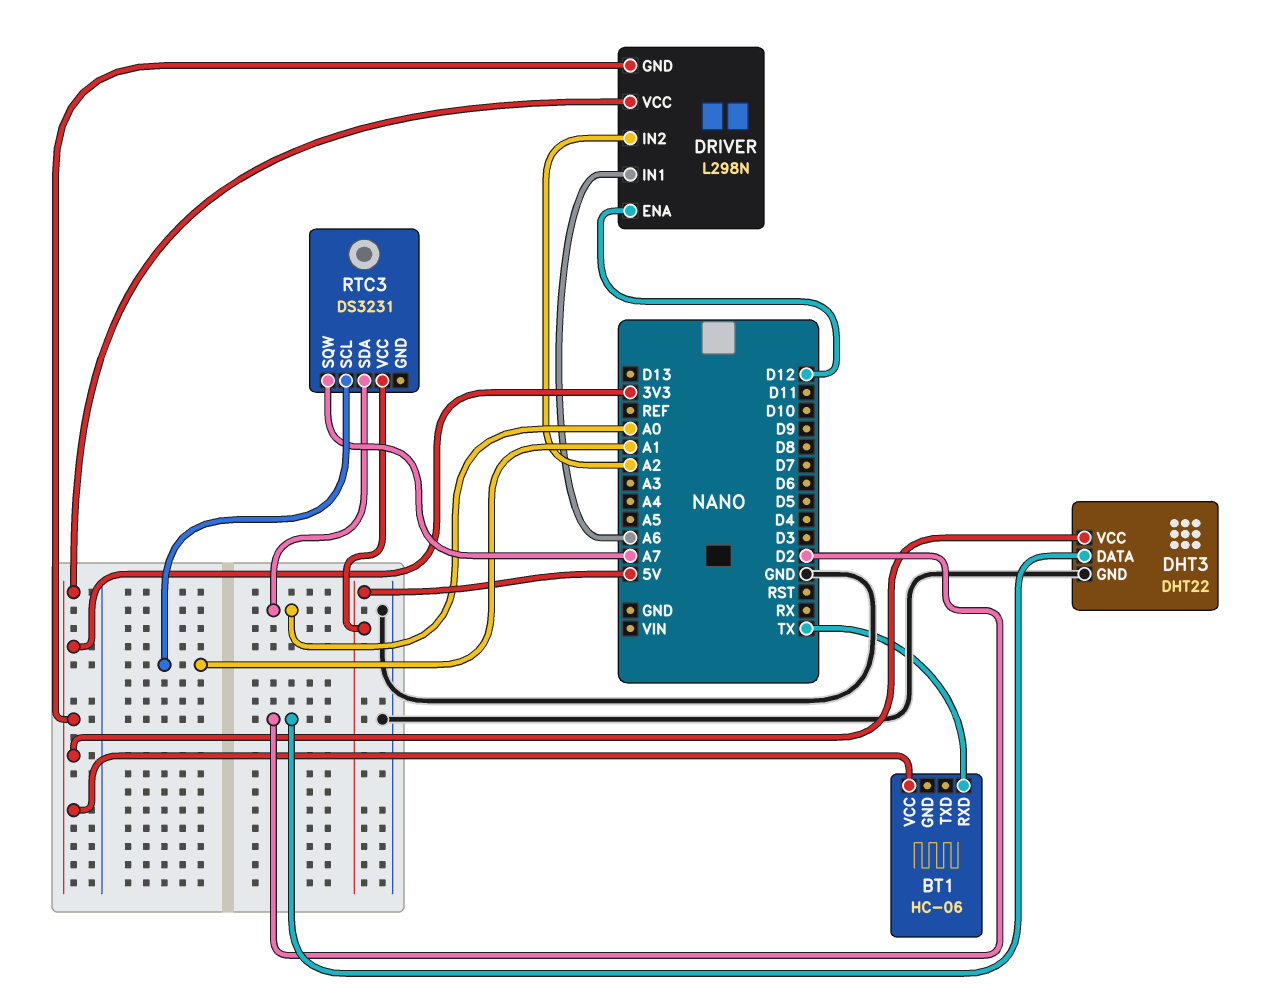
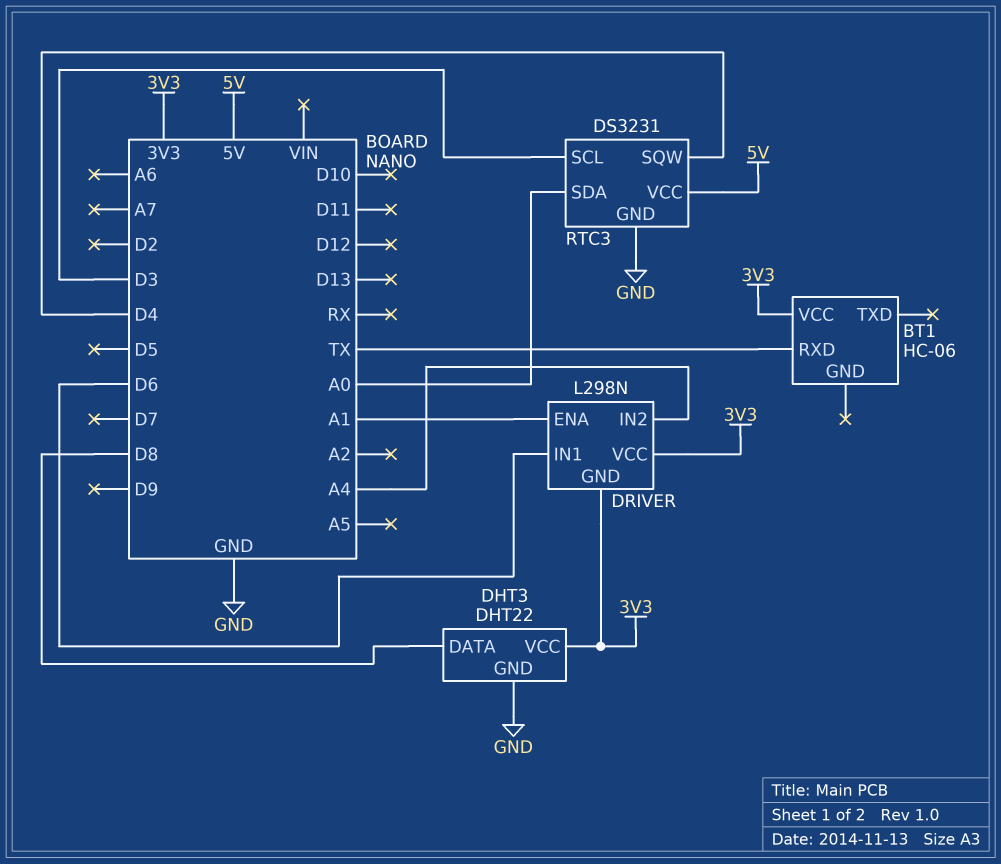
DHT3 pin DATA: D2 -> D8
DRIVER pin ENA: D12 -> A1
DRIVER pin IN1: A6 -> D6
DRIVER pin IN2: A2 -> A4
RTC3 pin GND: none -> GND
RTC3 pin SCL: A1 -> D3
RTC3 pin SQW: A7 -> D4

